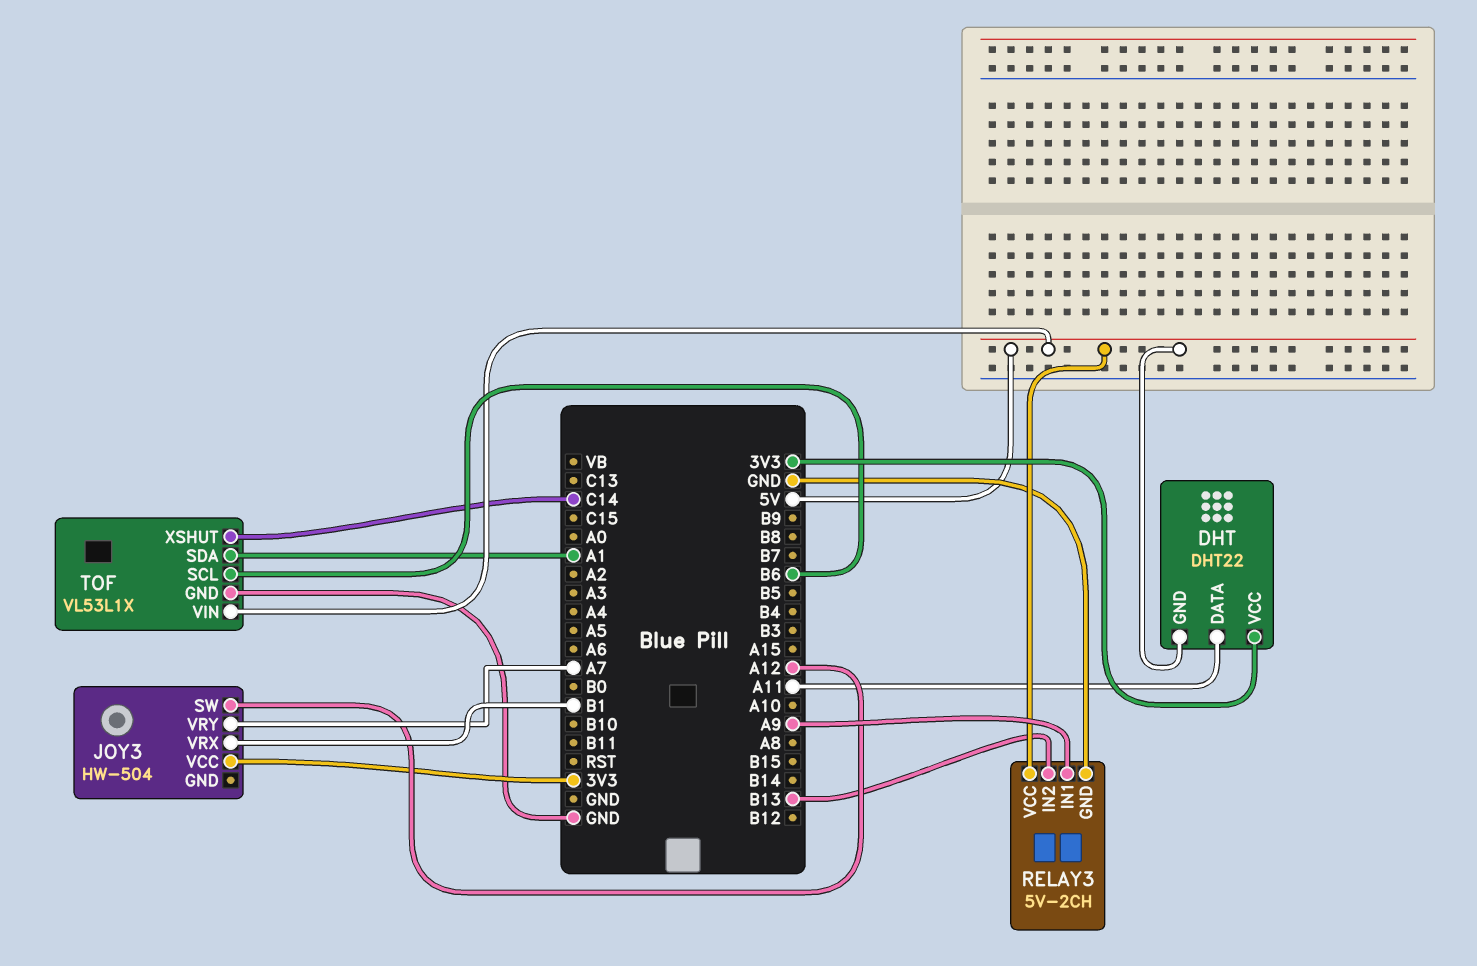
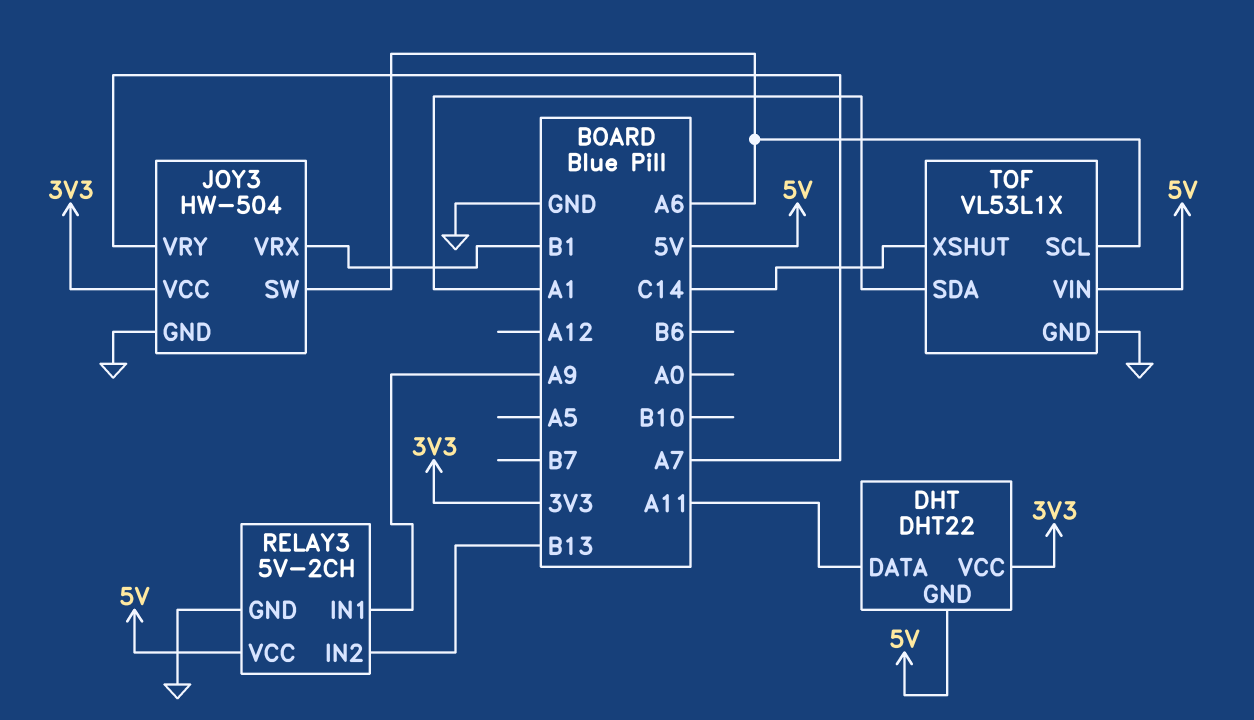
JOY3 pin GND: none -> GND
JOY3 pin SW: A12 -> A6
TOF pin SCL: B6 -> A6

